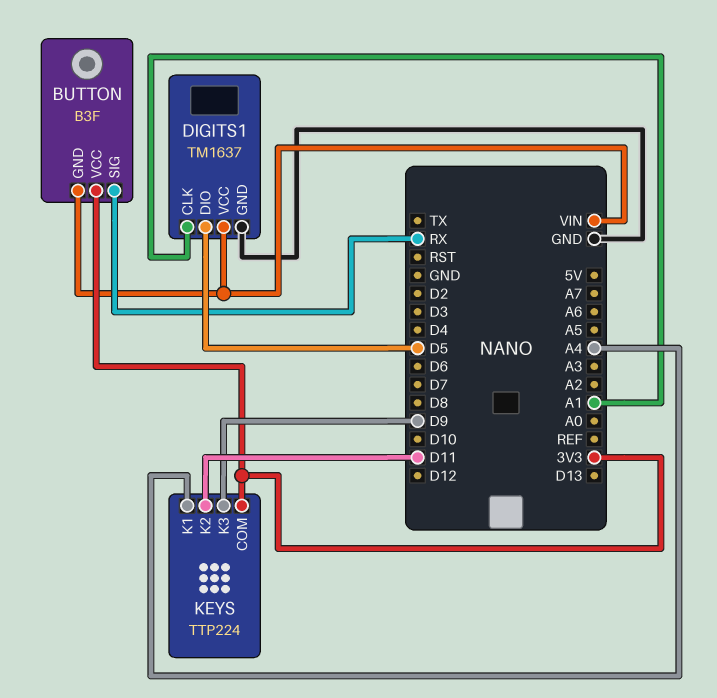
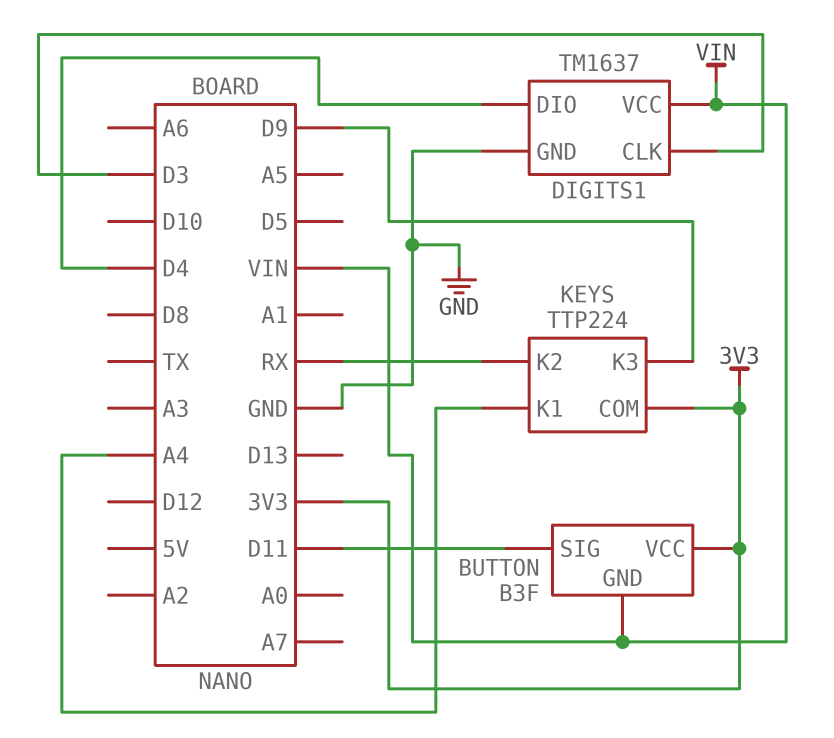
BUTTON pin SIG: RX -> D11
DIGITS1 pin CLK: A1 -> D3
DIGITS1 pin DIO: D5 -> D4
KEYS pin K2: D11 -> RX

